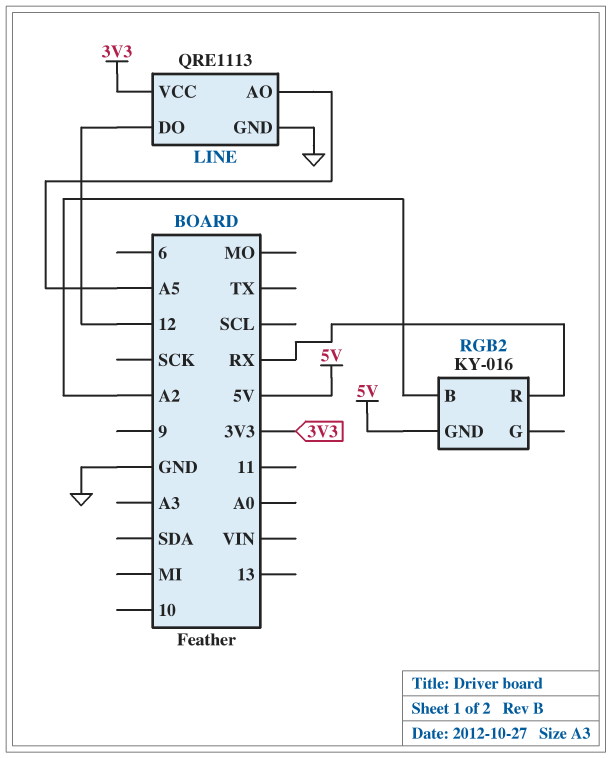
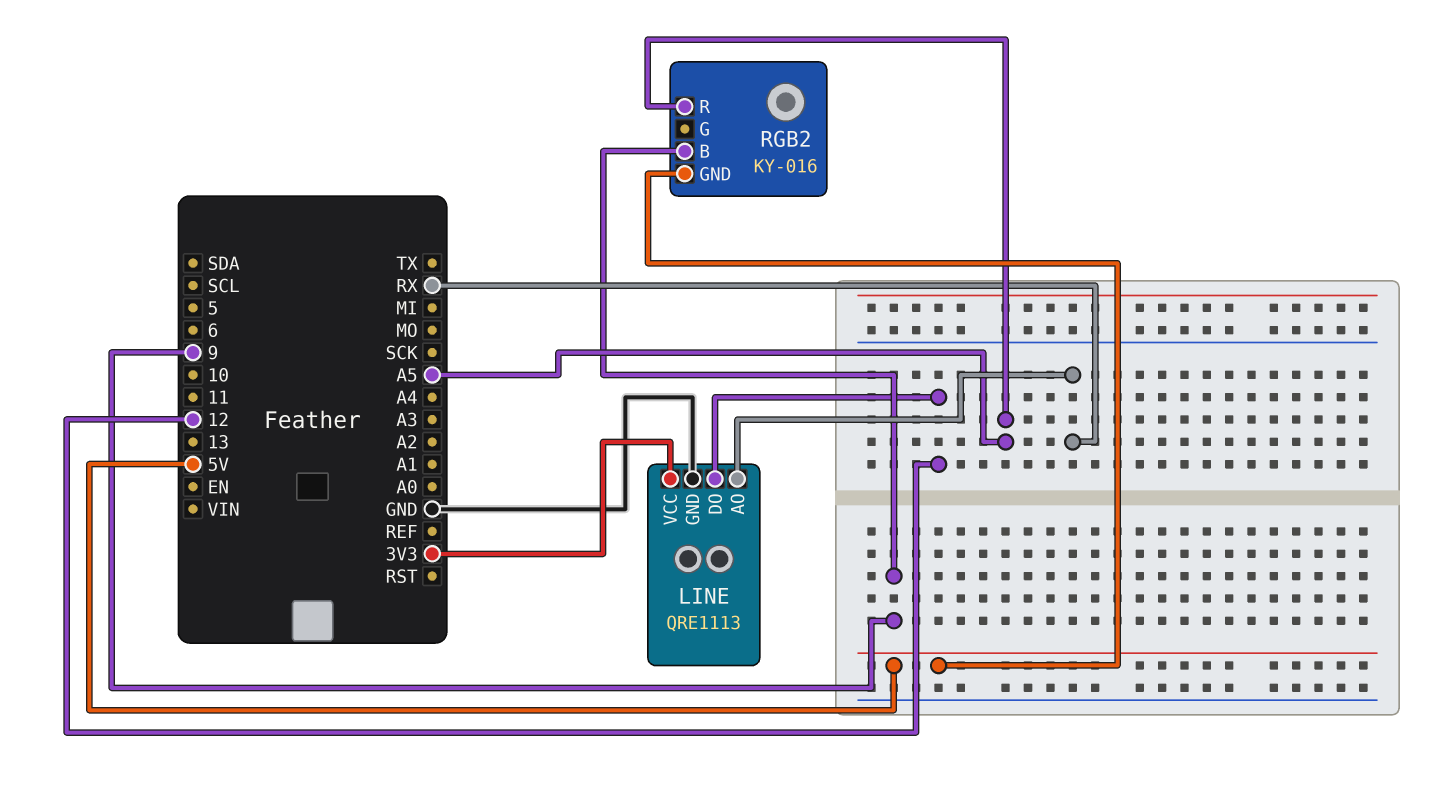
LINE pin AO: A5 -> RX
RGB2 pin B: A2 -> 9
RGB2 pin R: RX -> A5

